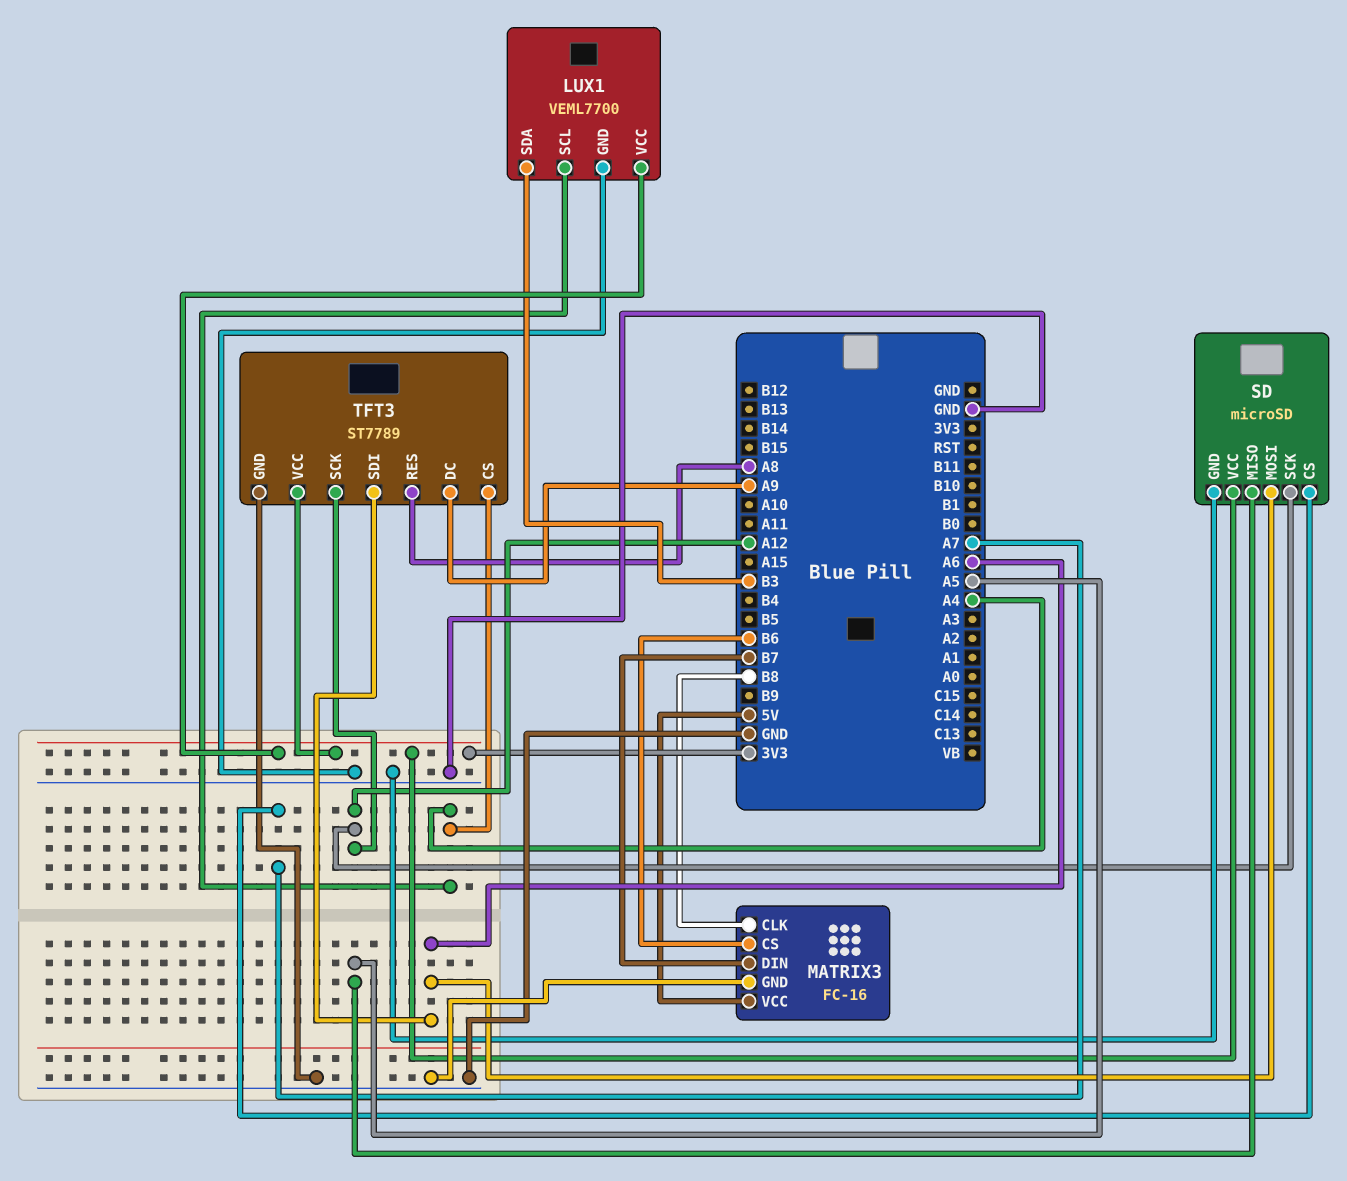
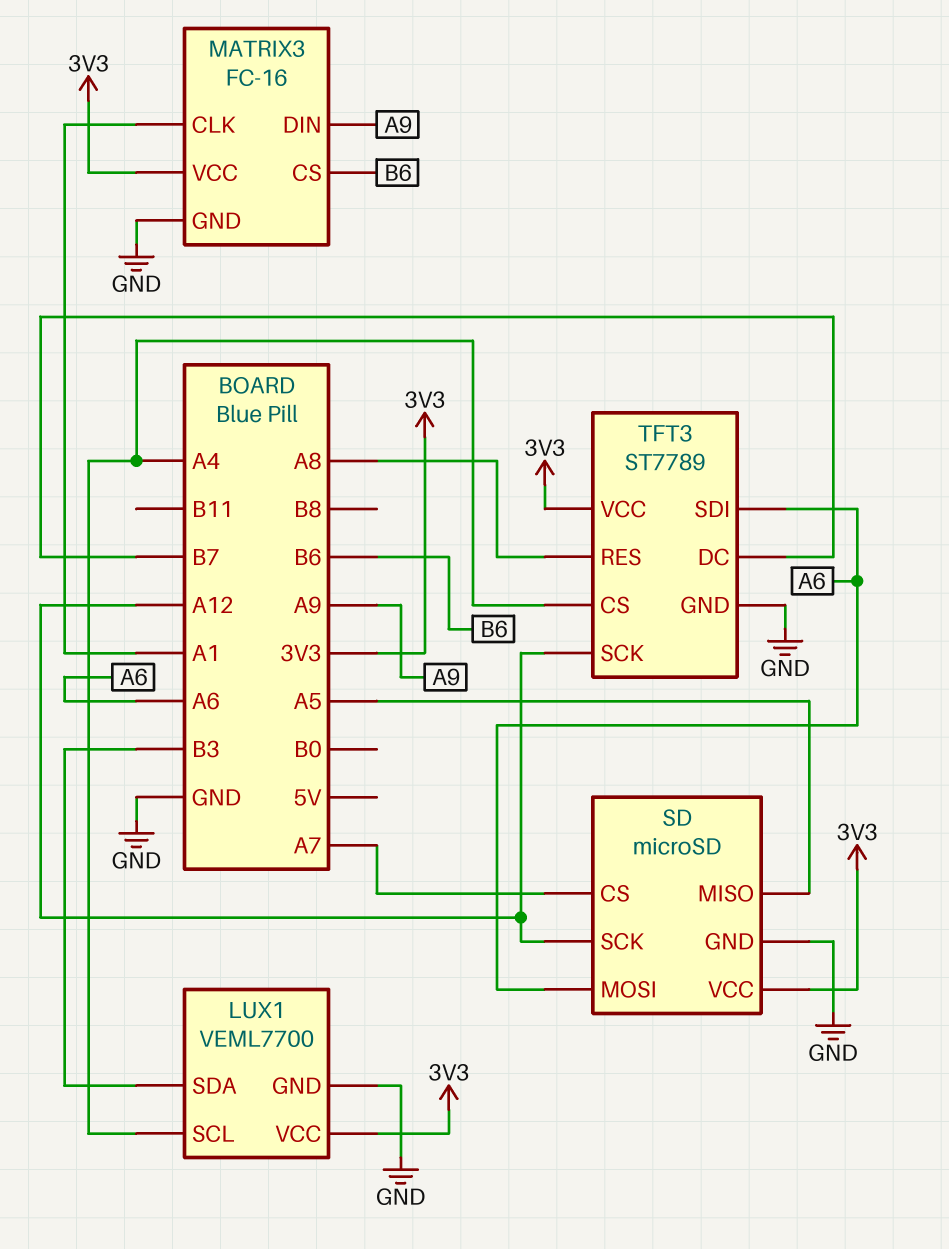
MATRIX3 pin CLK: B8 -> A1
MATRIX3 pin DIN: B7 -> A9
MATRIX3 pin VCC: 5V -> 3V3
TFT3 pin DC: A9 -> B7

